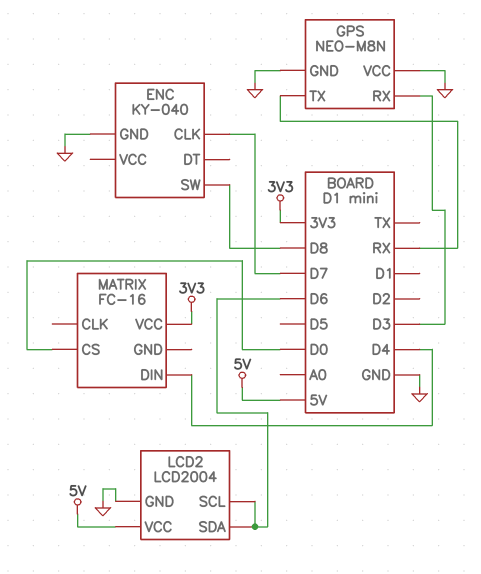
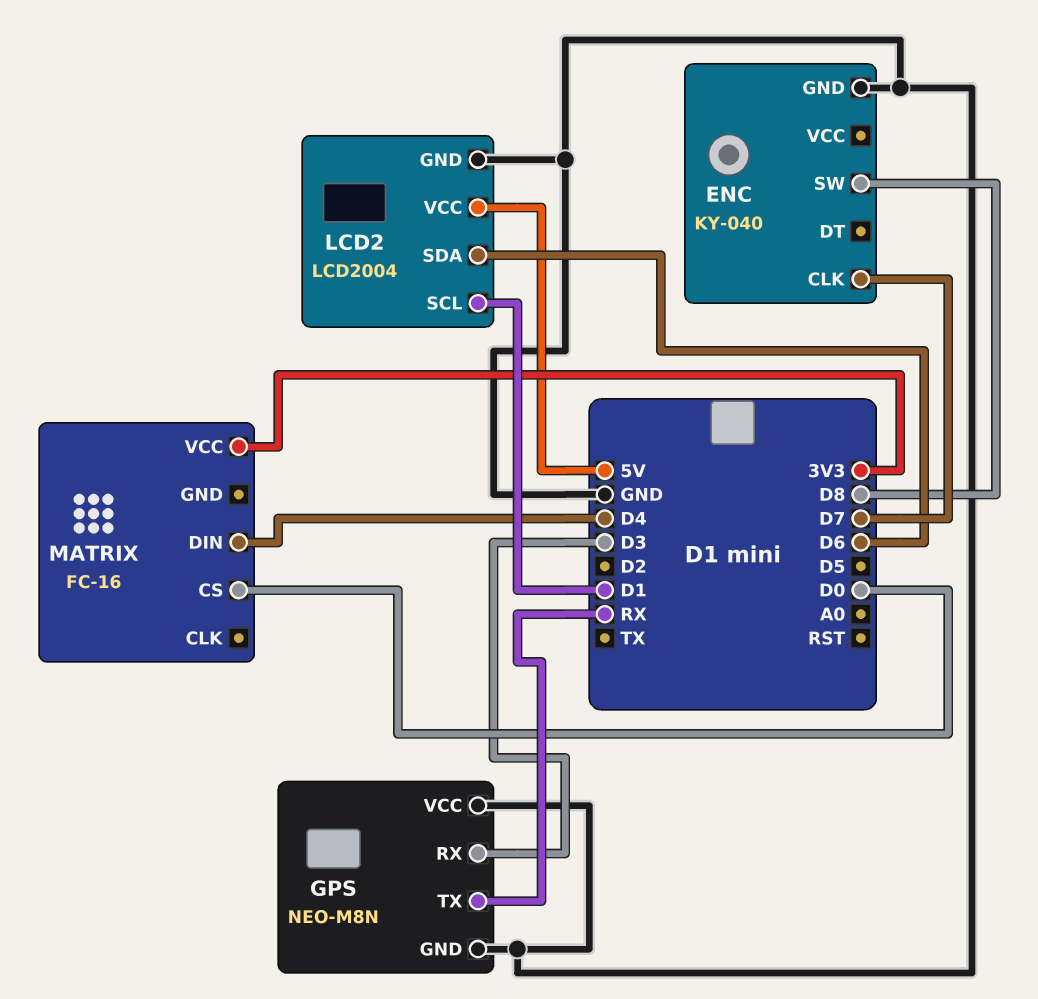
LCD2 pin SCL: D6 -> D1

